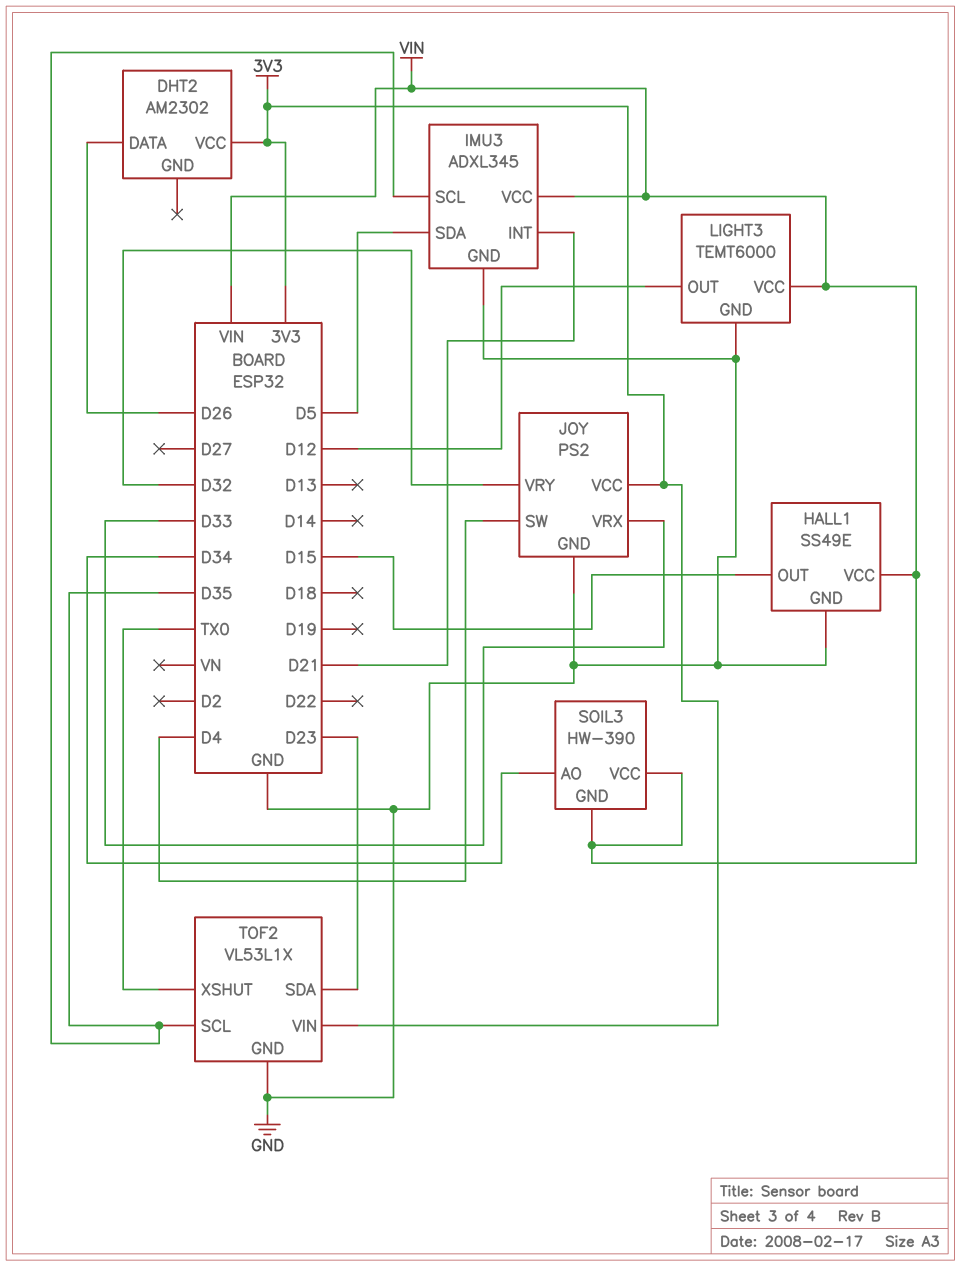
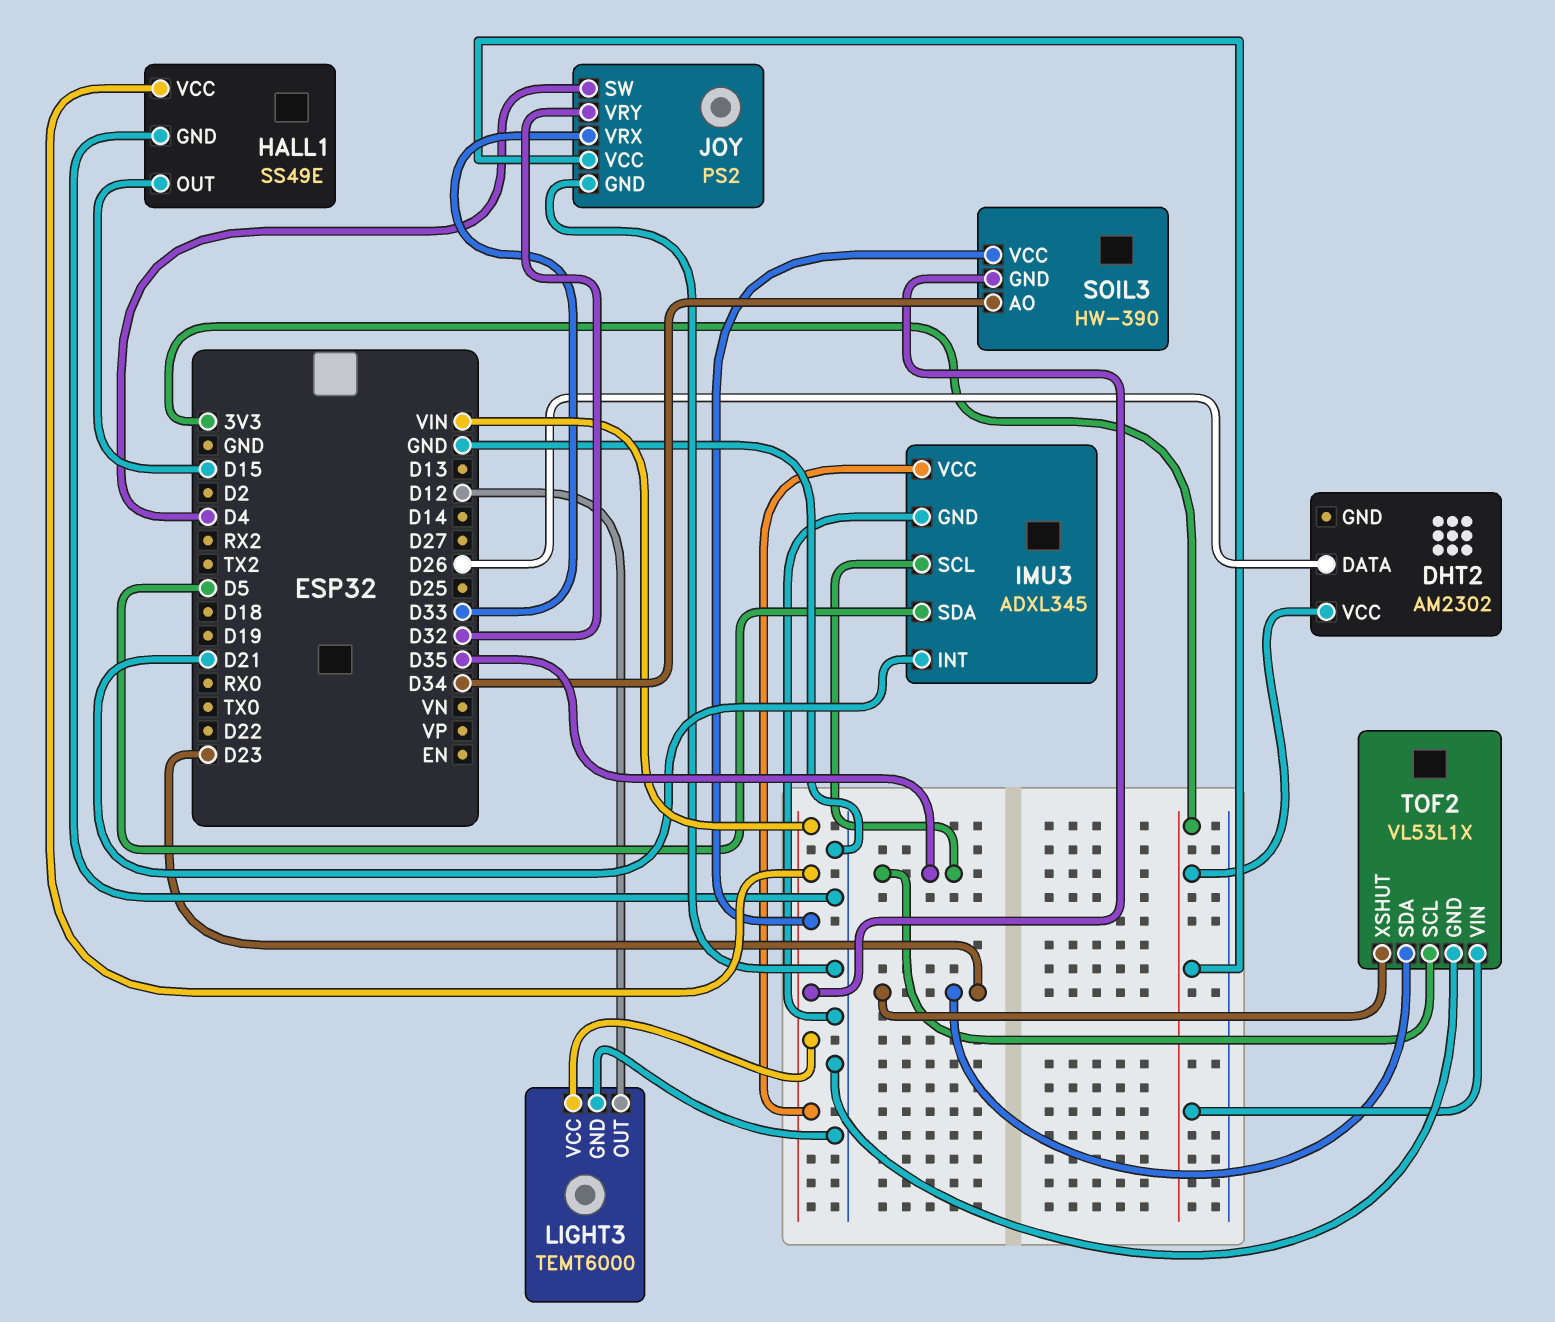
TOF2 pin XSHUT: TX0 -> D23

